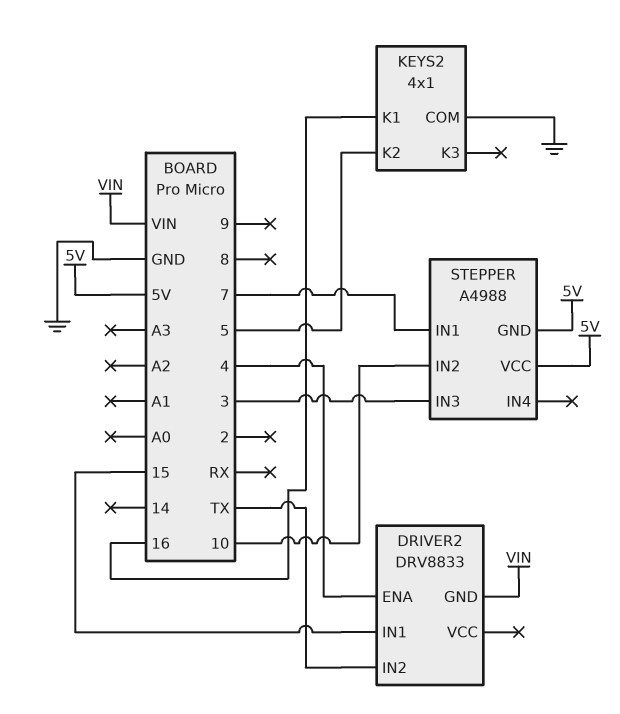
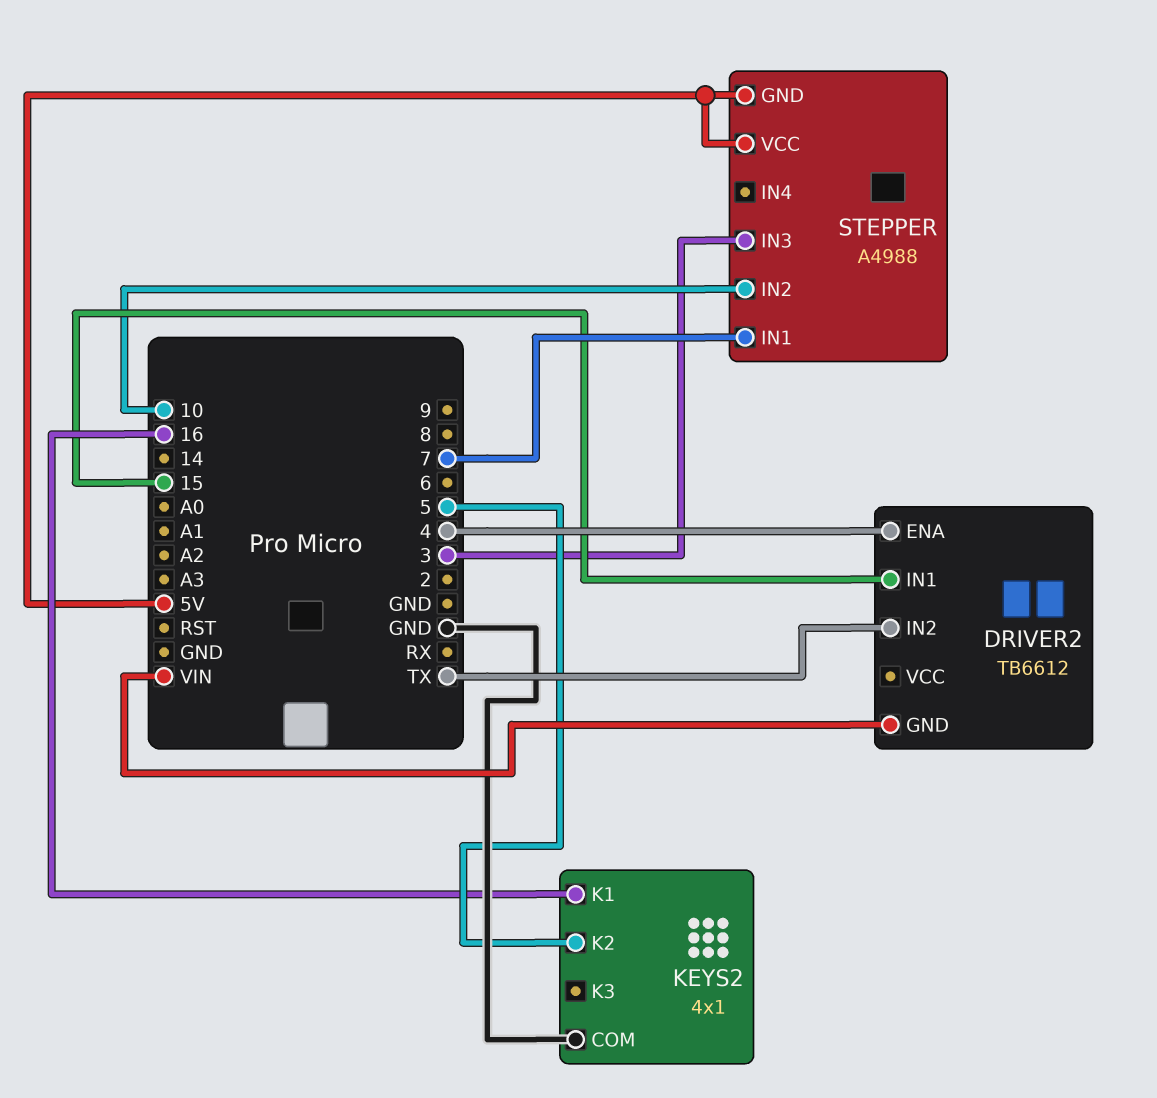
DRIVER2: DRV8833 -> TB6612

